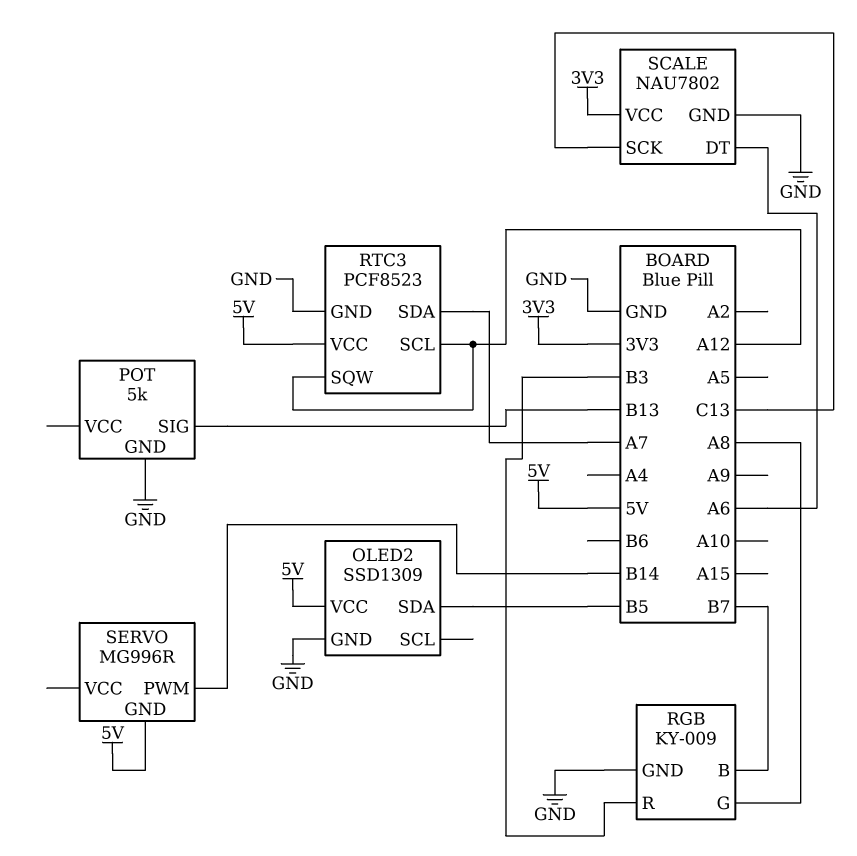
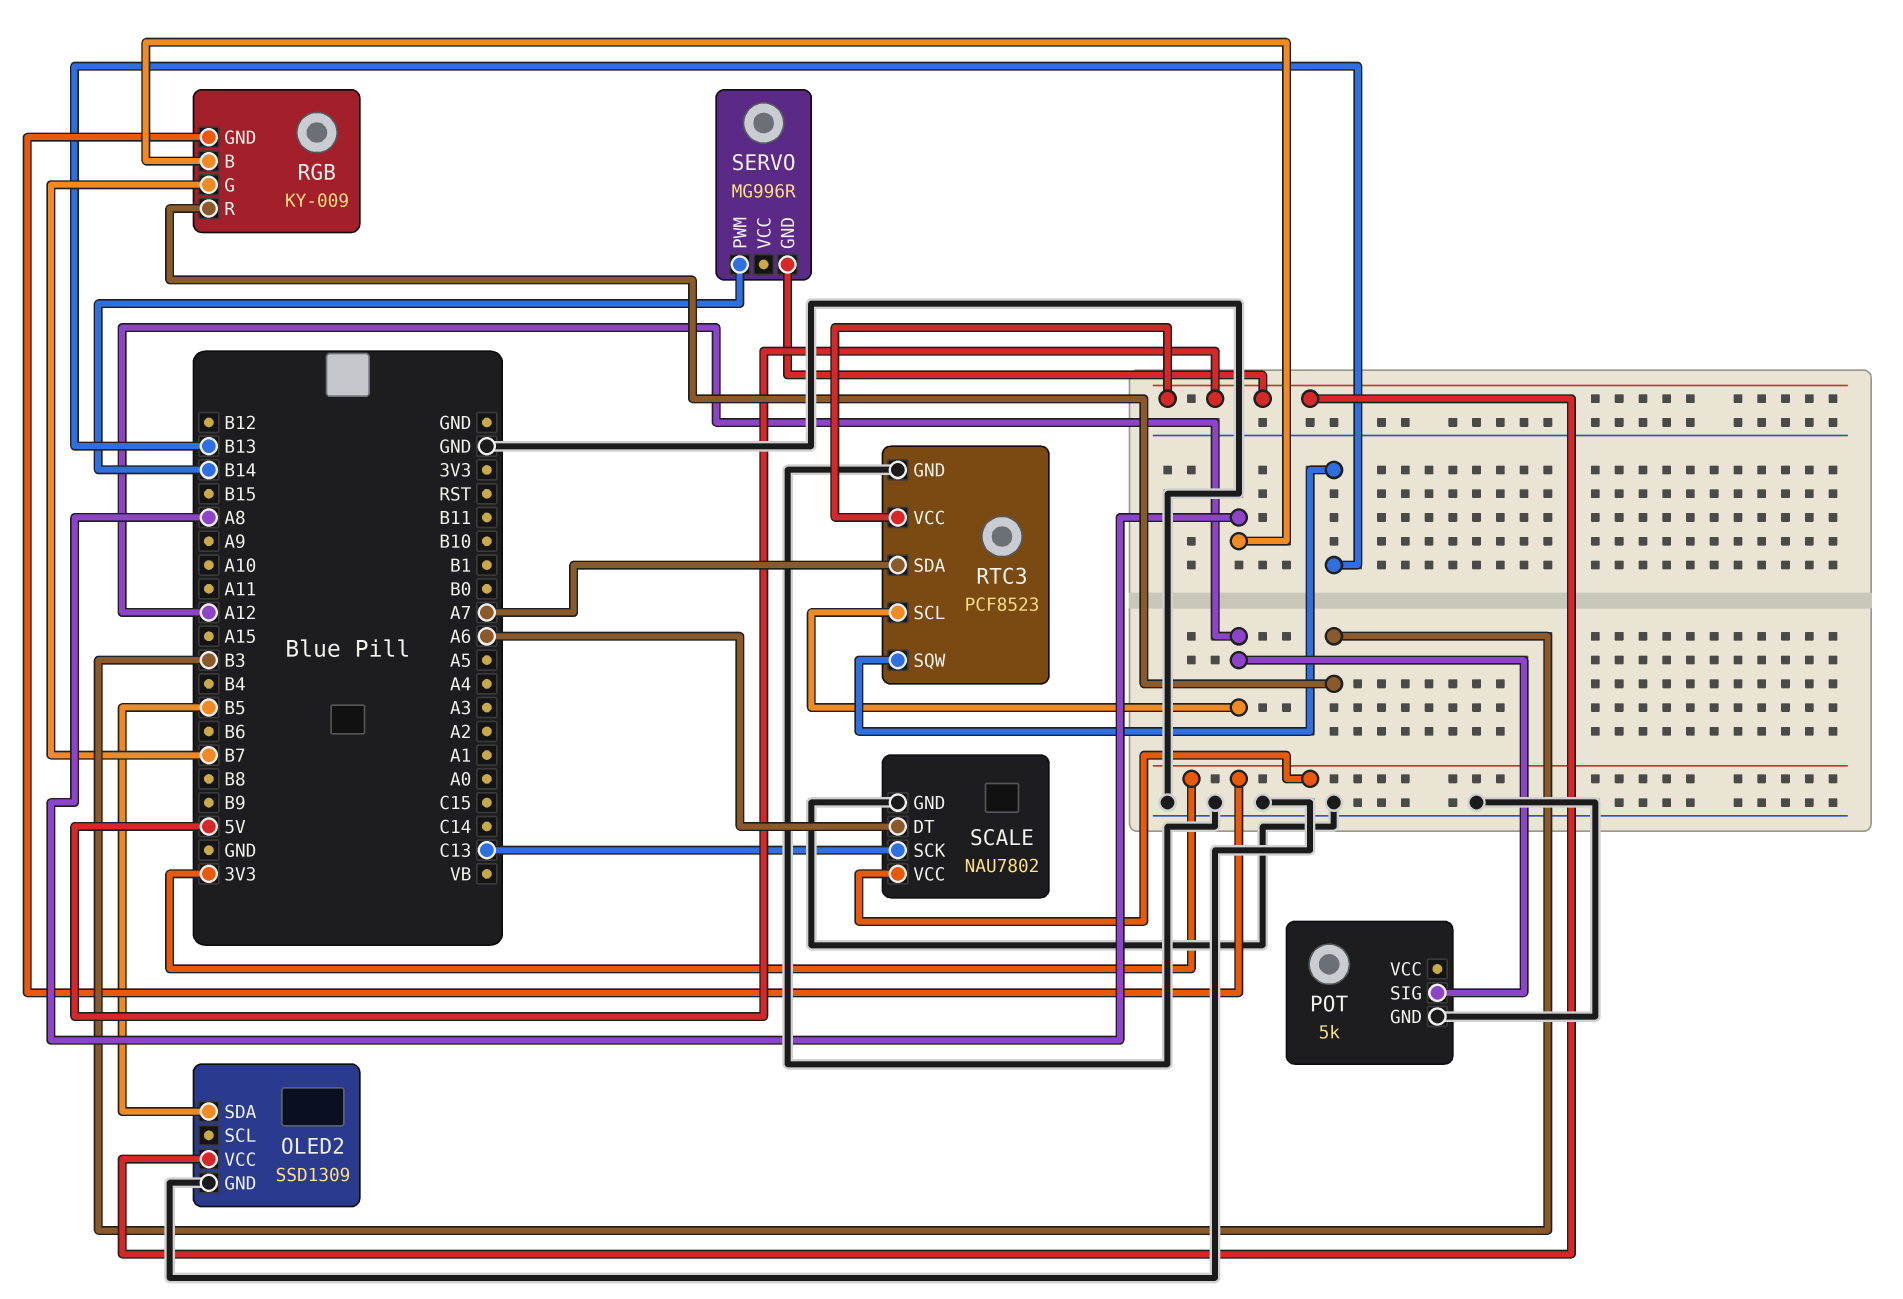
POT pin SIG: B13 -> A12
RGB pin B: B7 -> A8
RGB pin G: A8 -> B7
RGB pin GND: GND -> 3V3
RTC3 pin SQW: A12 -> B13

